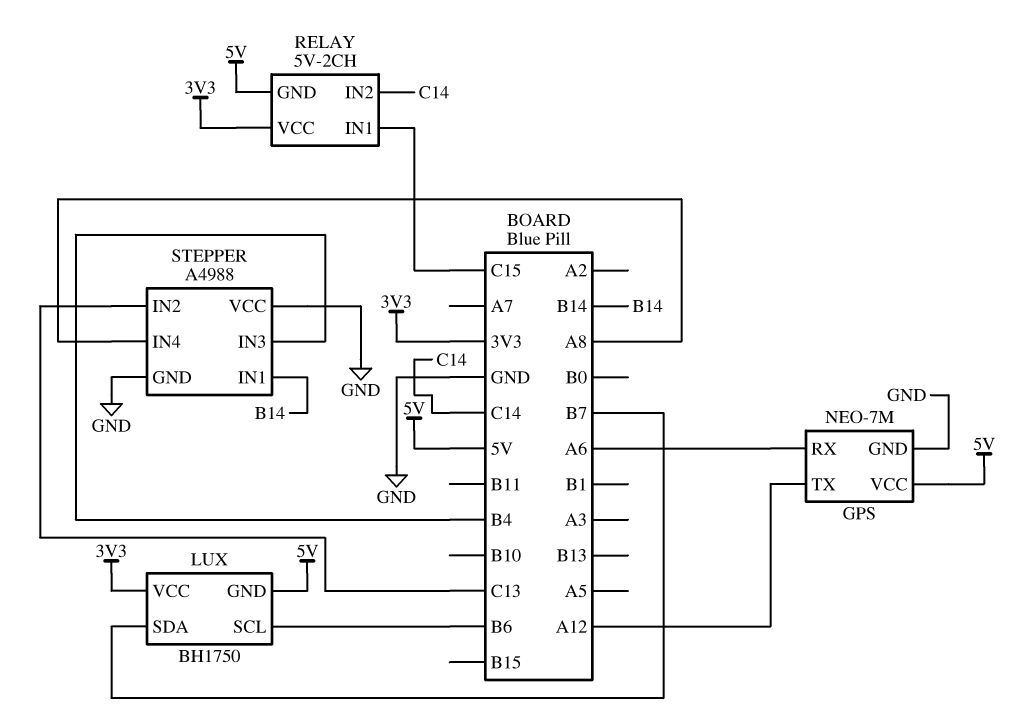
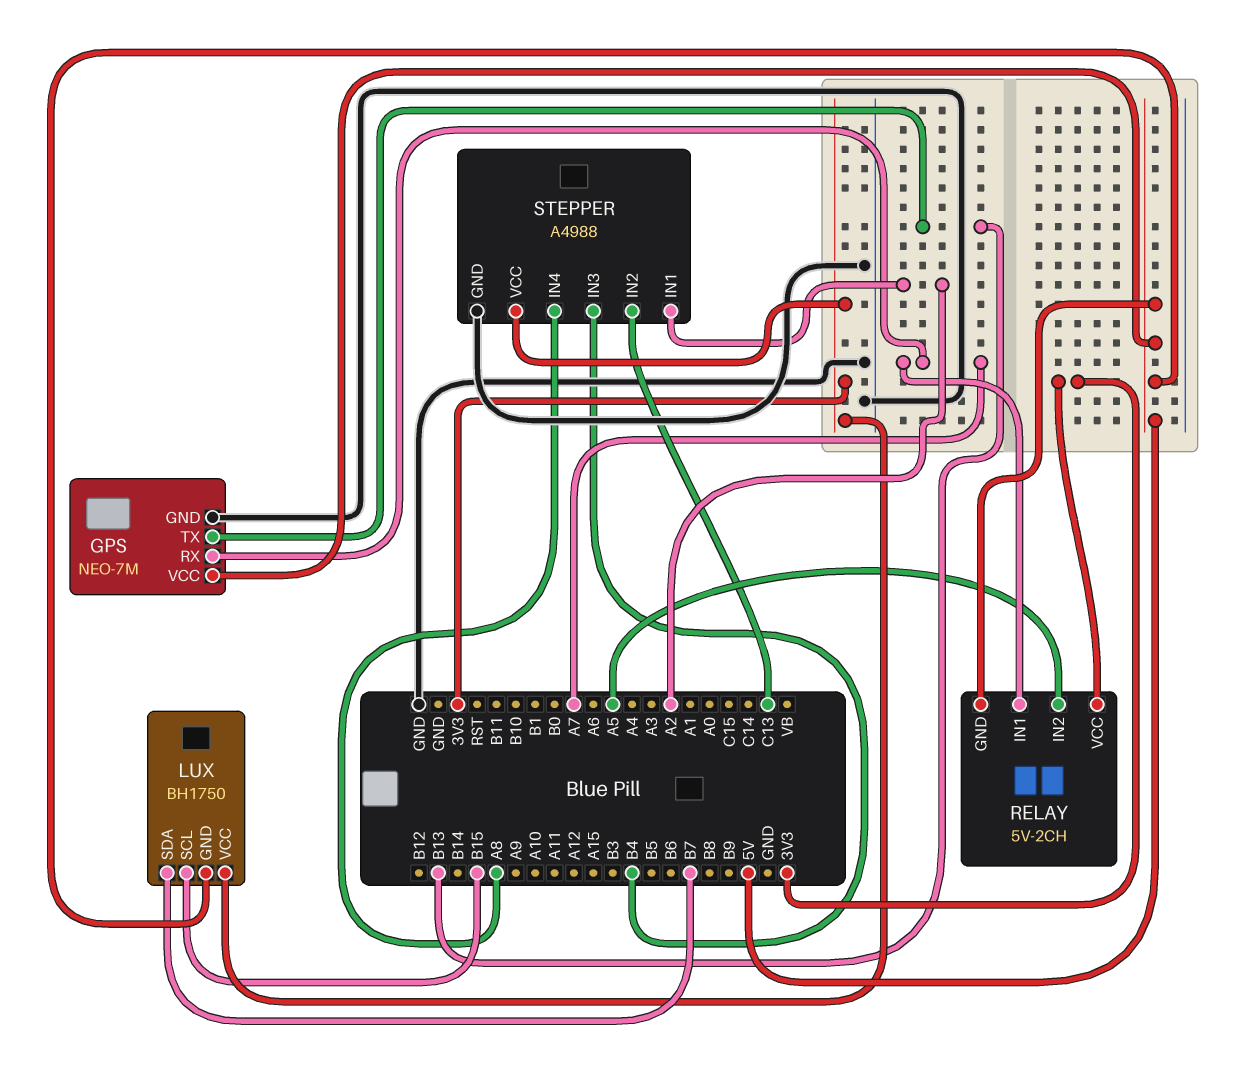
GPS pin RX: A6 -> A7
GPS pin TX: A12 -> B13
LUX pin SCL: B6 -> B15
RELAY pin IN1: C15 -> A7
RELAY pin IN2: C14 -> A5
STEPPER pin IN1: B14 -> A2
STEPPER pin VCC: GND -> 3V3

